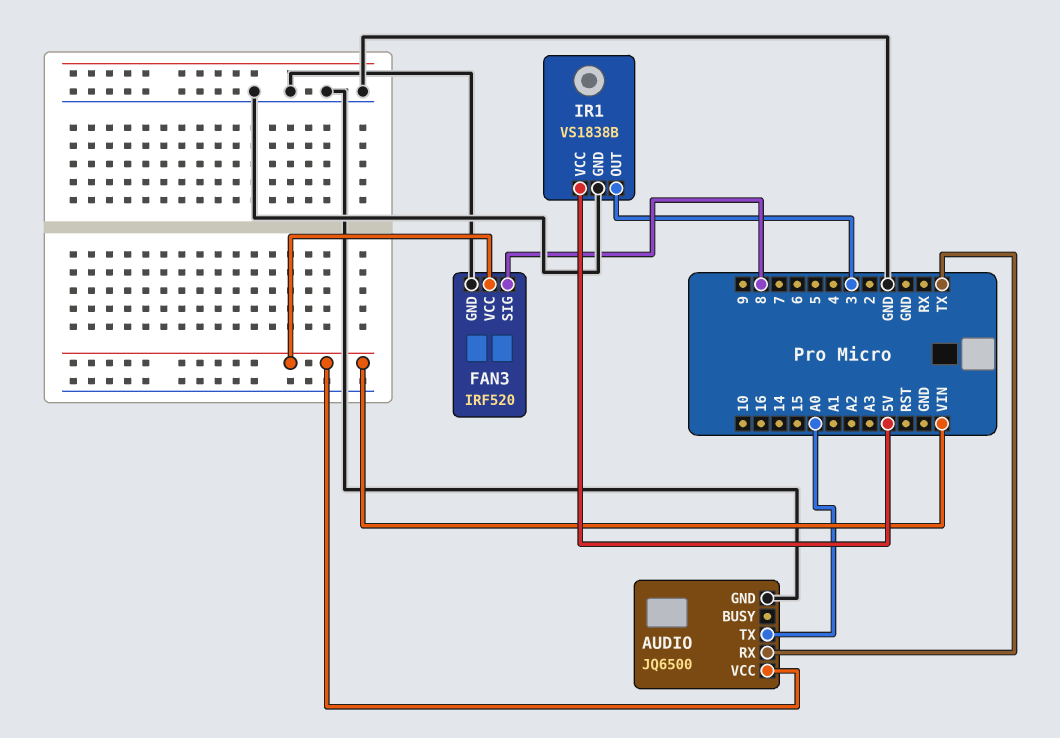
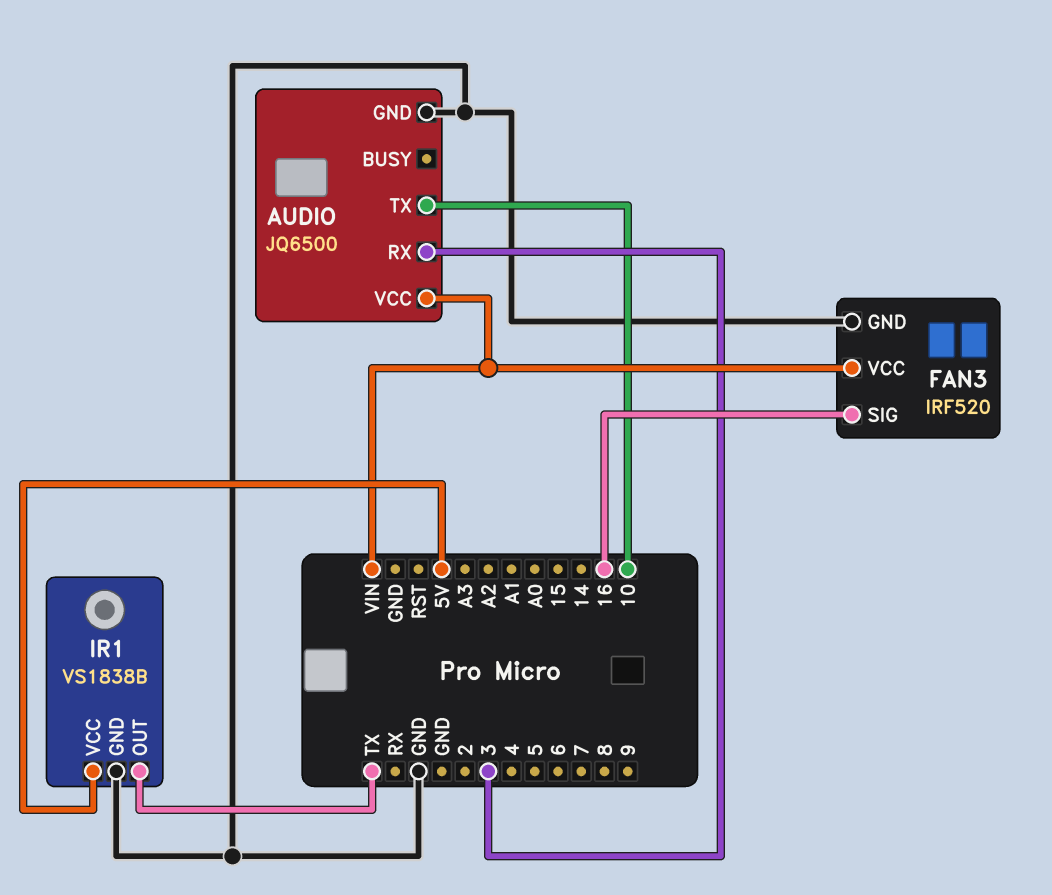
AUDIO pin RX: TX -> 3
AUDIO pin TX: A0 -> 10
FAN3 pin SIG: 8 -> 16
IR1 pin OUT: 3 -> TX

